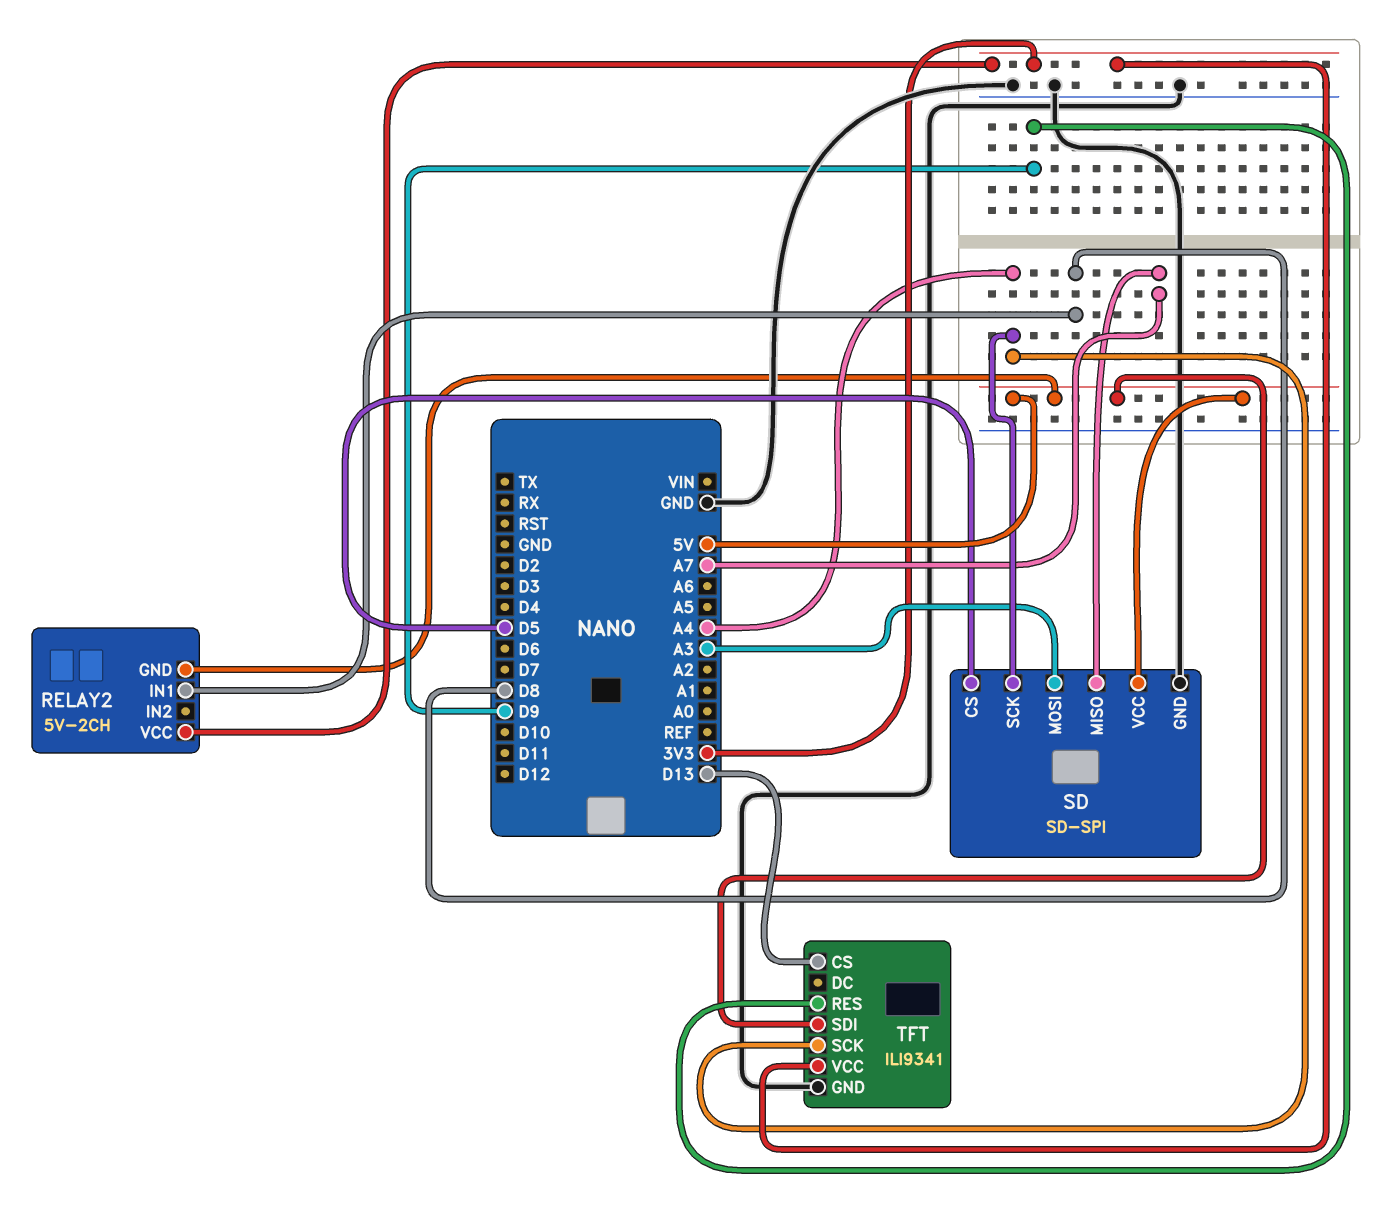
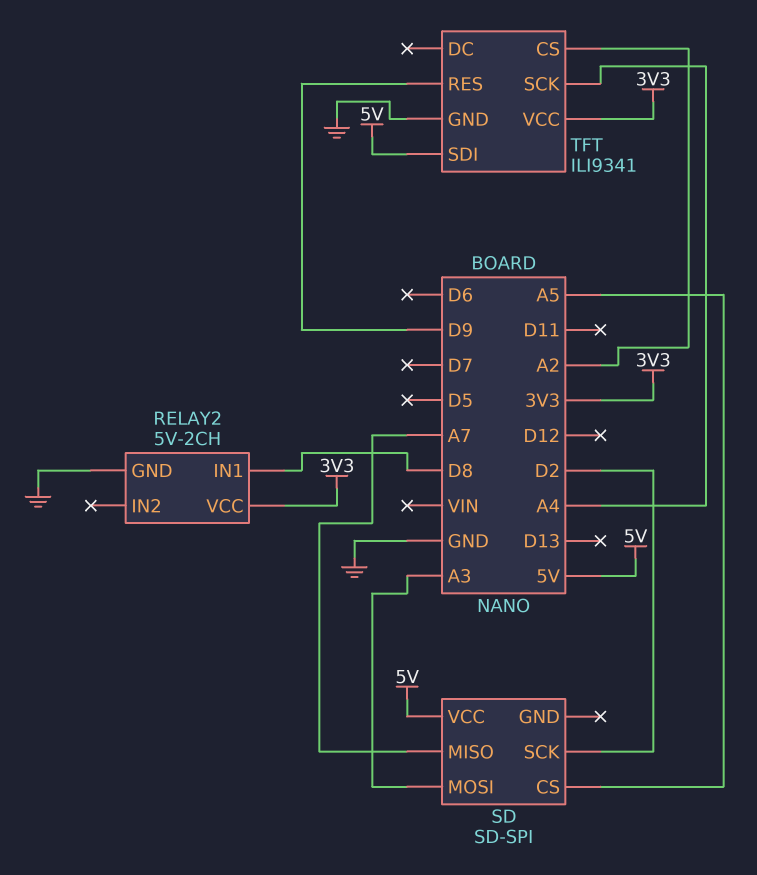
RELAY2 pin GND: 5V -> GND
SD pin CS: D5 -> A5
SD pin GND: GND -> none
SD pin SCK: A4 -> D2
TFT pin CS: D13 -> A2

